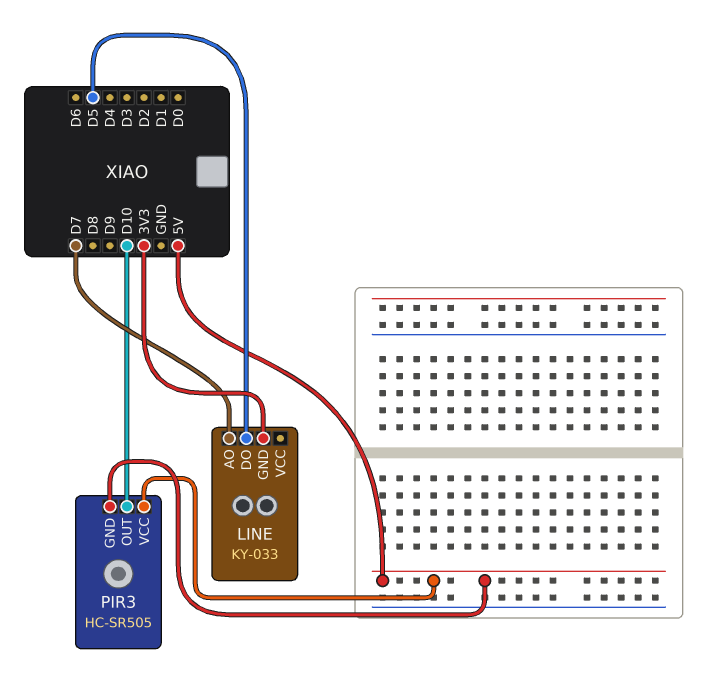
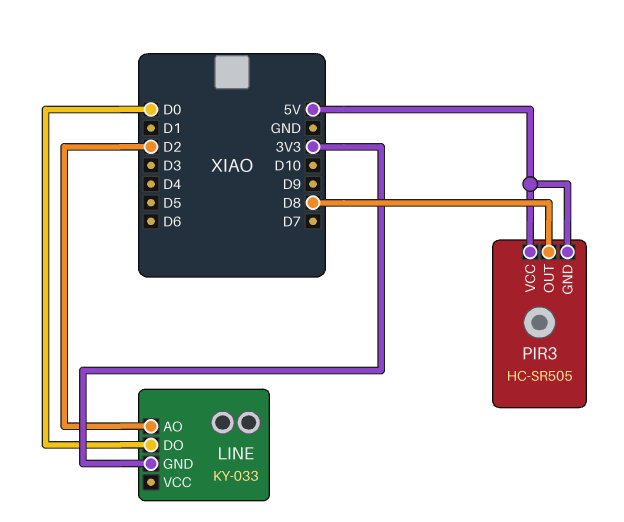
LINE pin AO: D7 -> D2
LINE pin DO: D5 -> D0
PIR3 pin OUT: D10 -> D8

